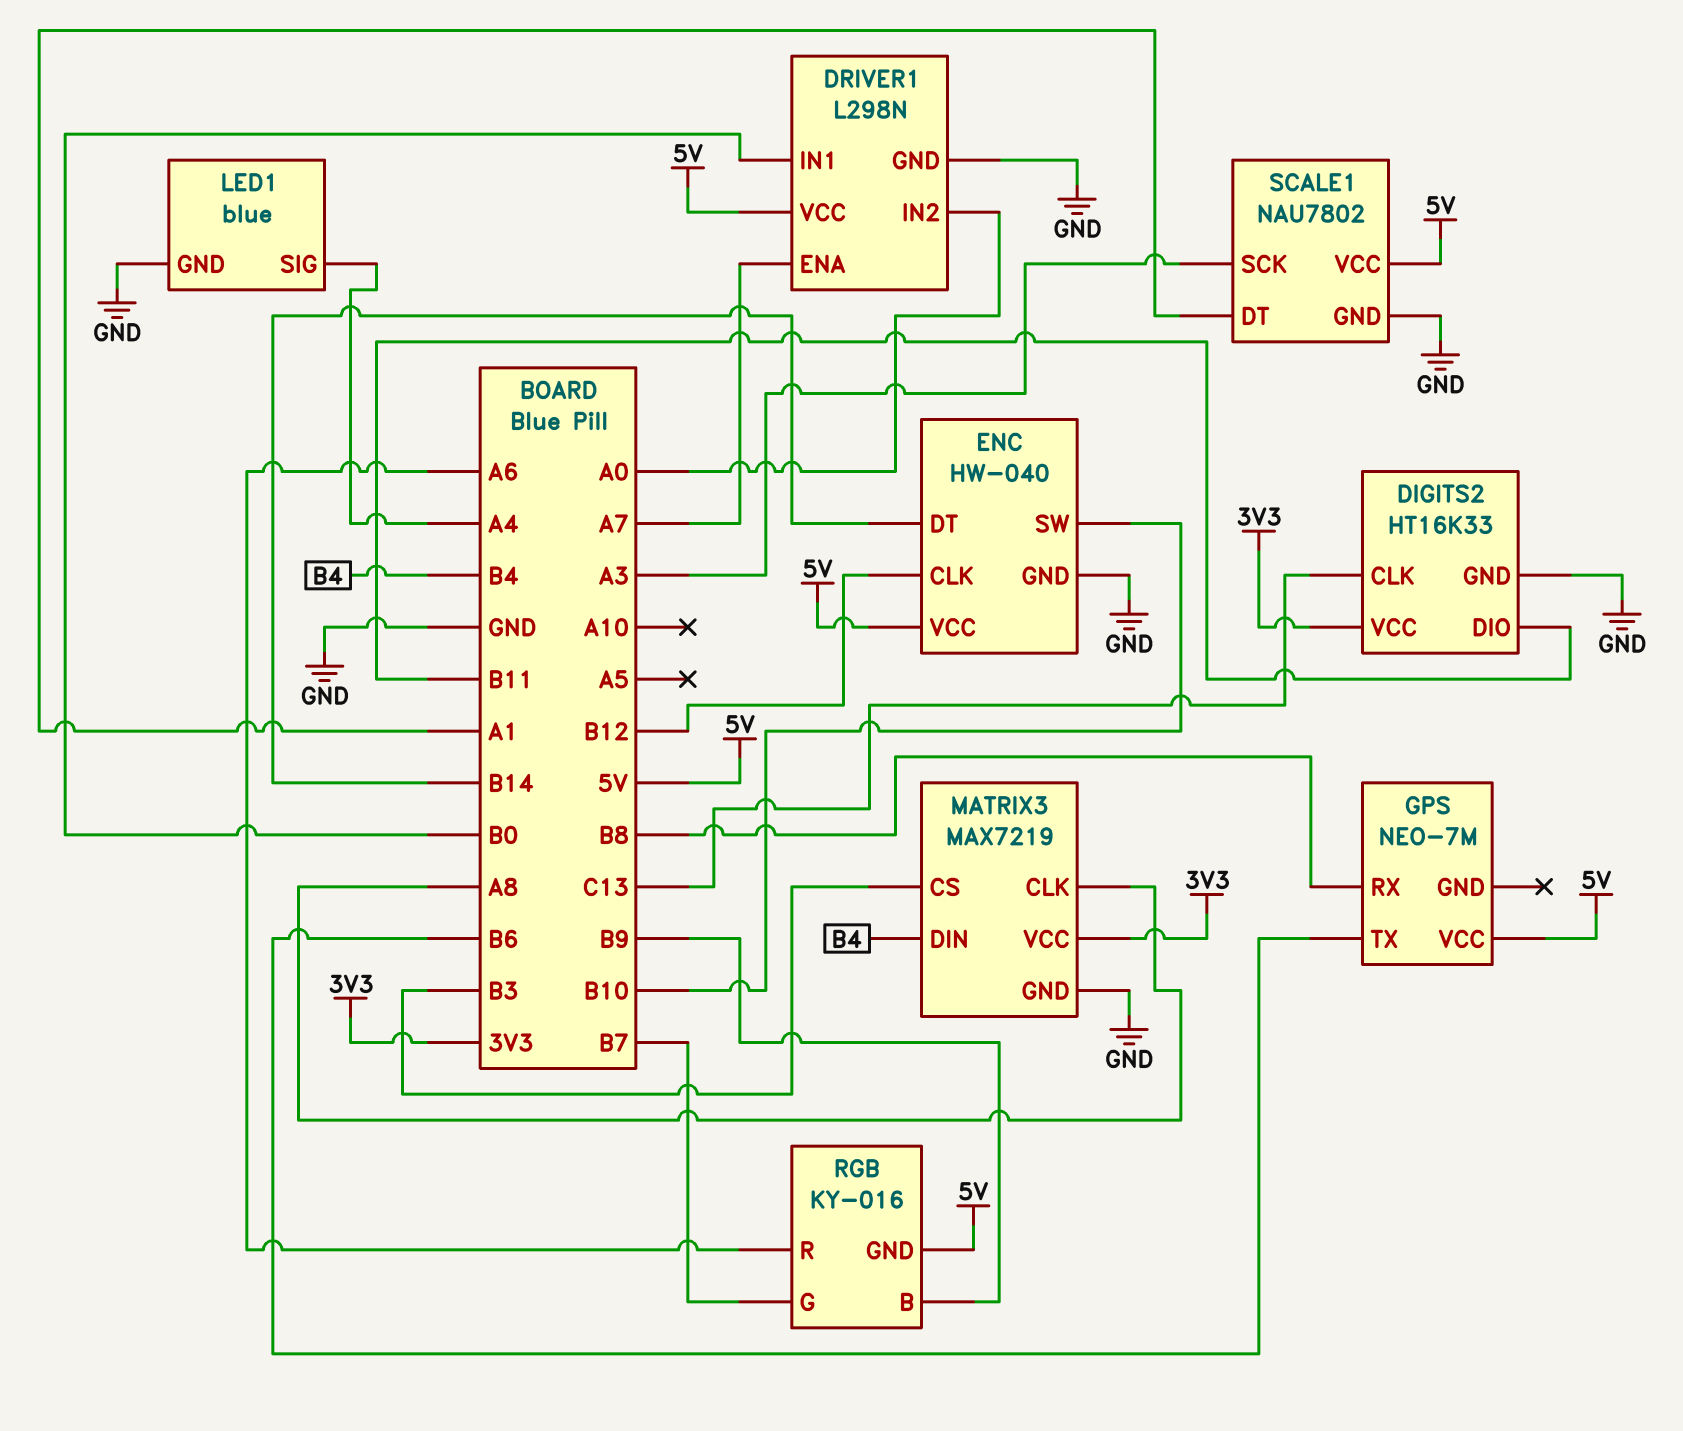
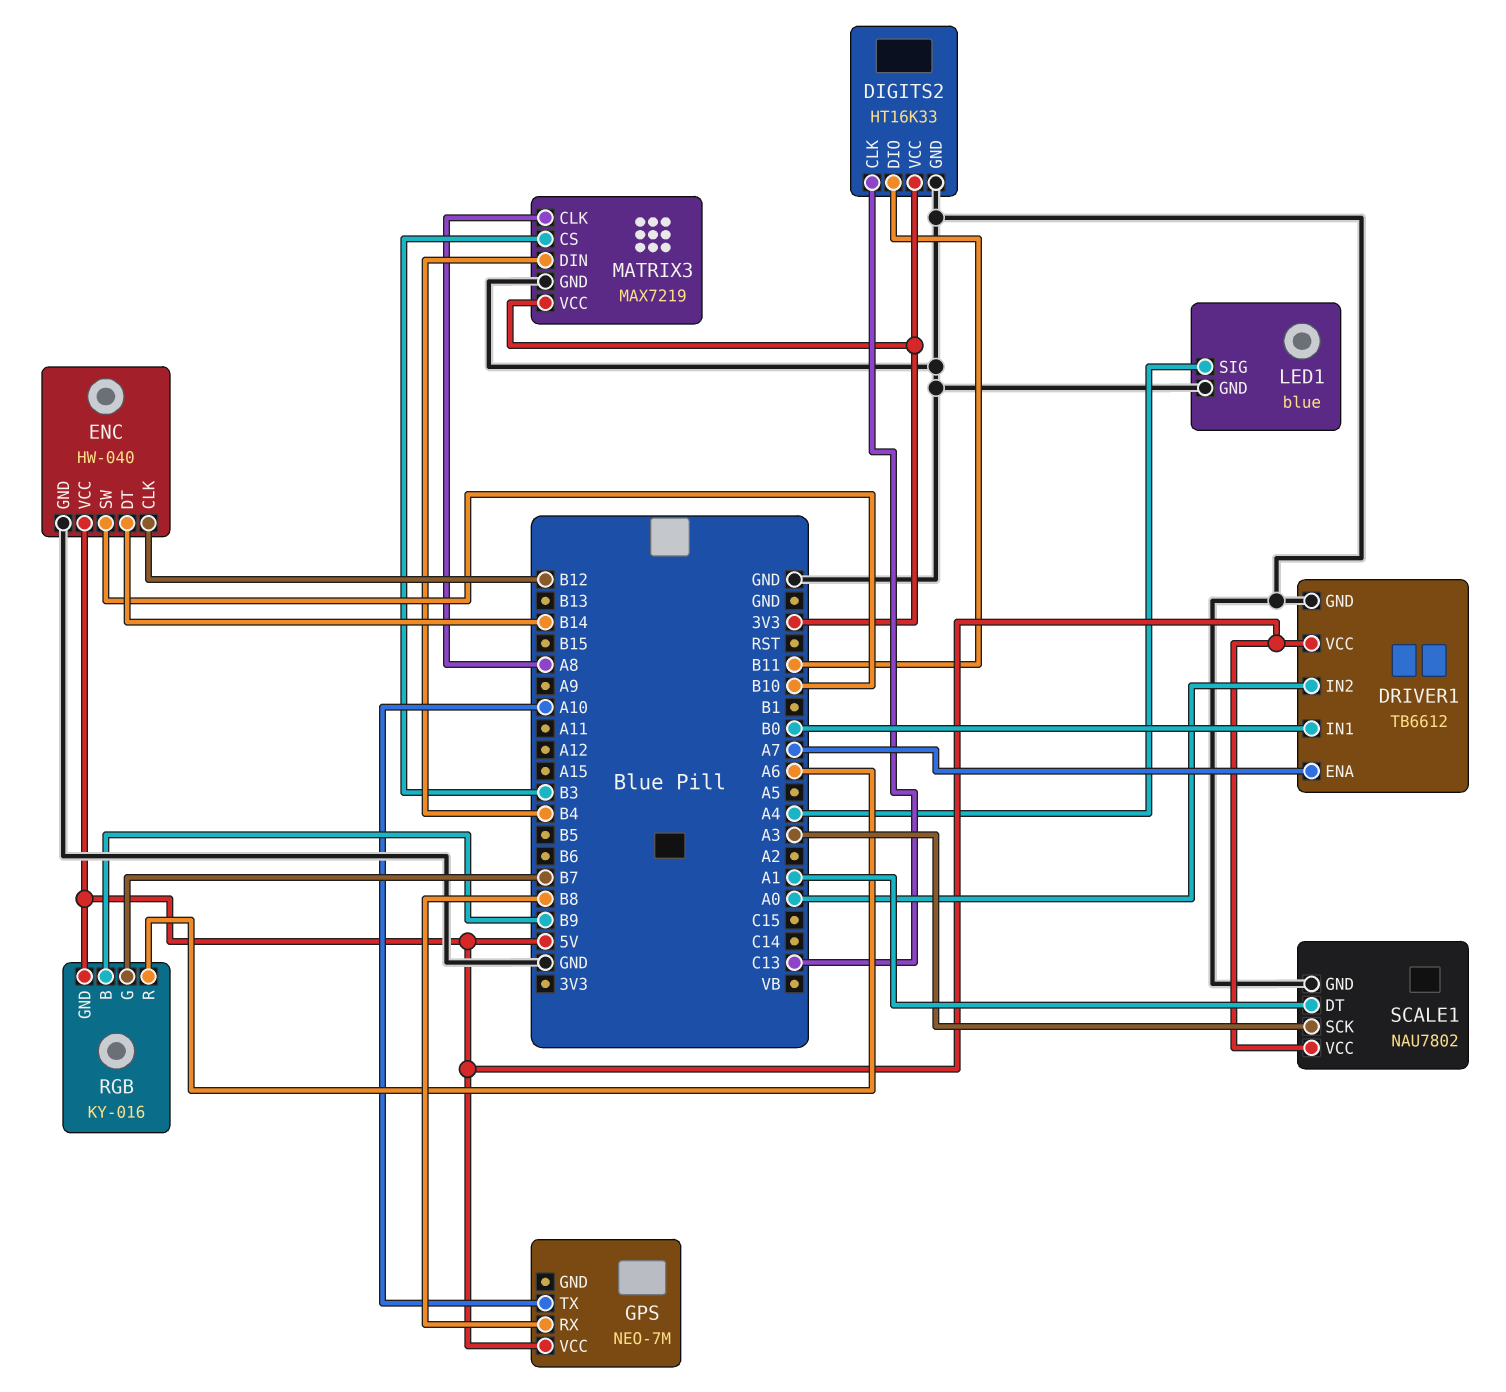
DRIVER1: L298N -> TB6612
GPS pin TX: B6 -> A10

